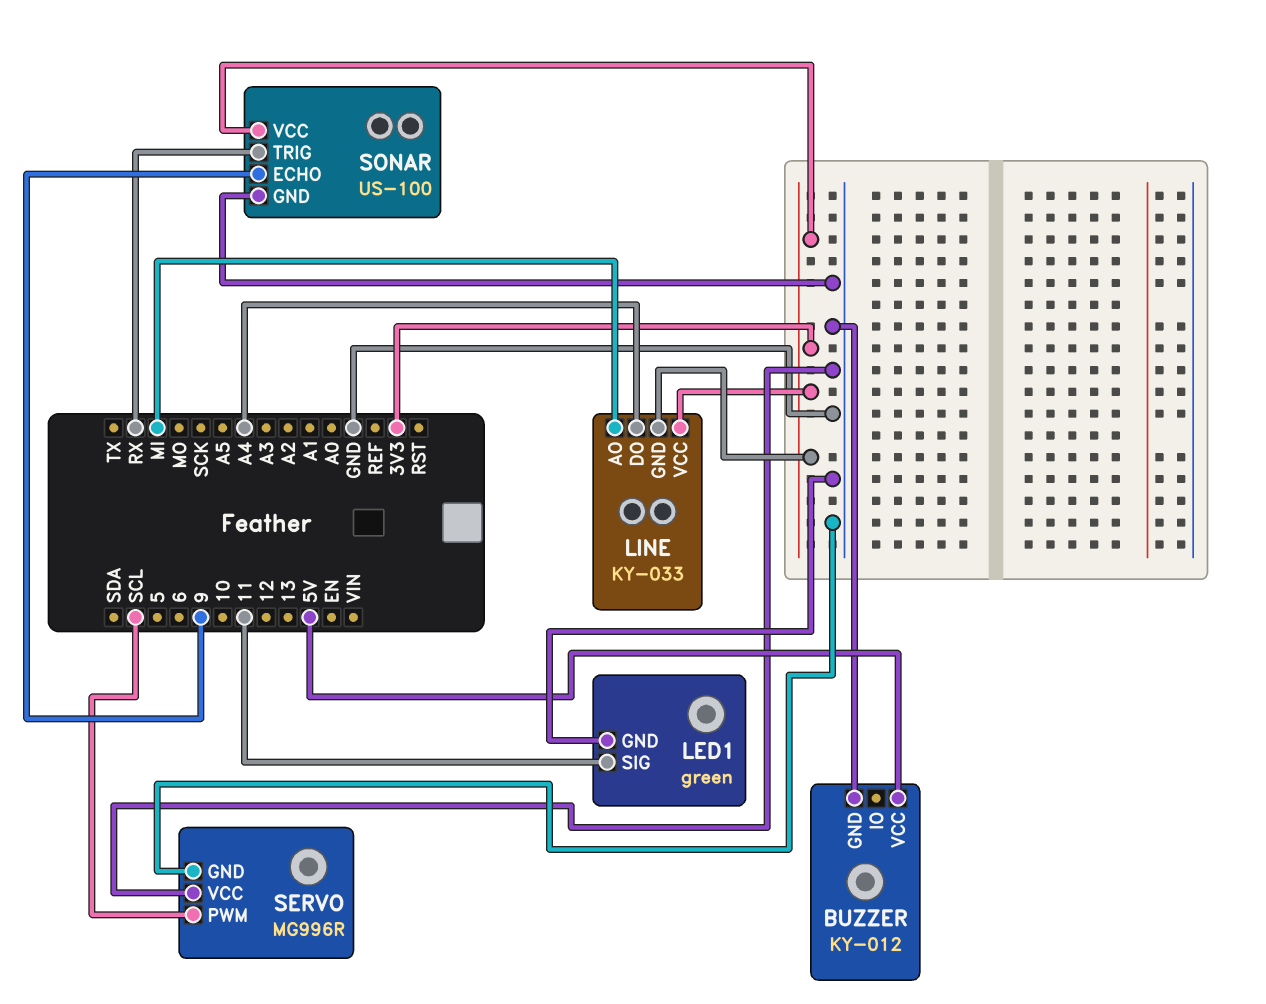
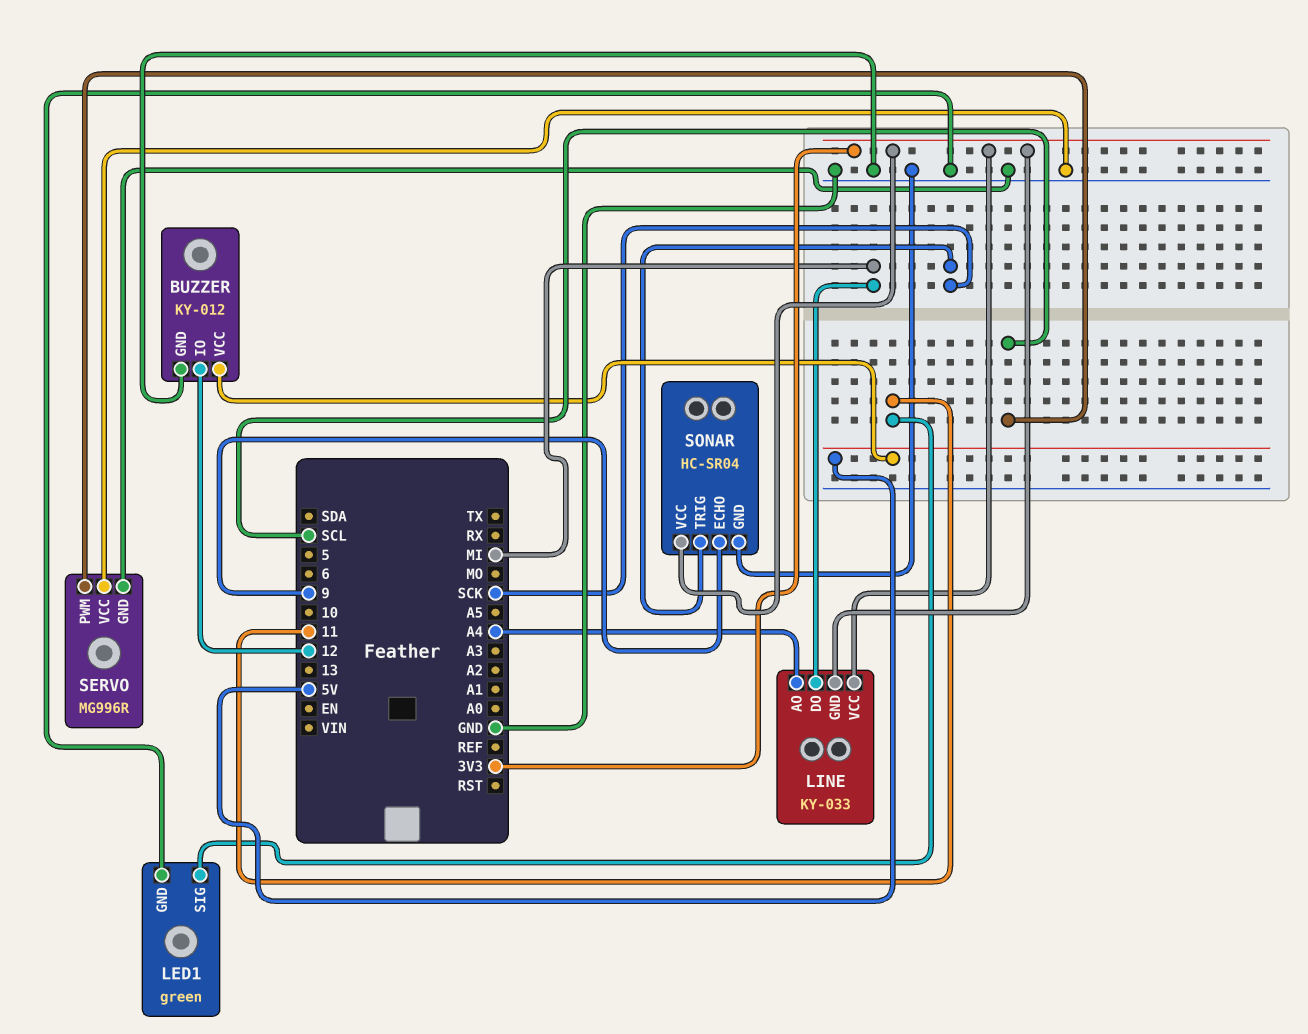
BUZZER pin IO: none -> 12
LINE pin AO: MI -> A4
LINE pin DO: A4 -> MI
SONAR: US-100 -> HC-SR04
SONAR pin TRIG: RX -> SCK

